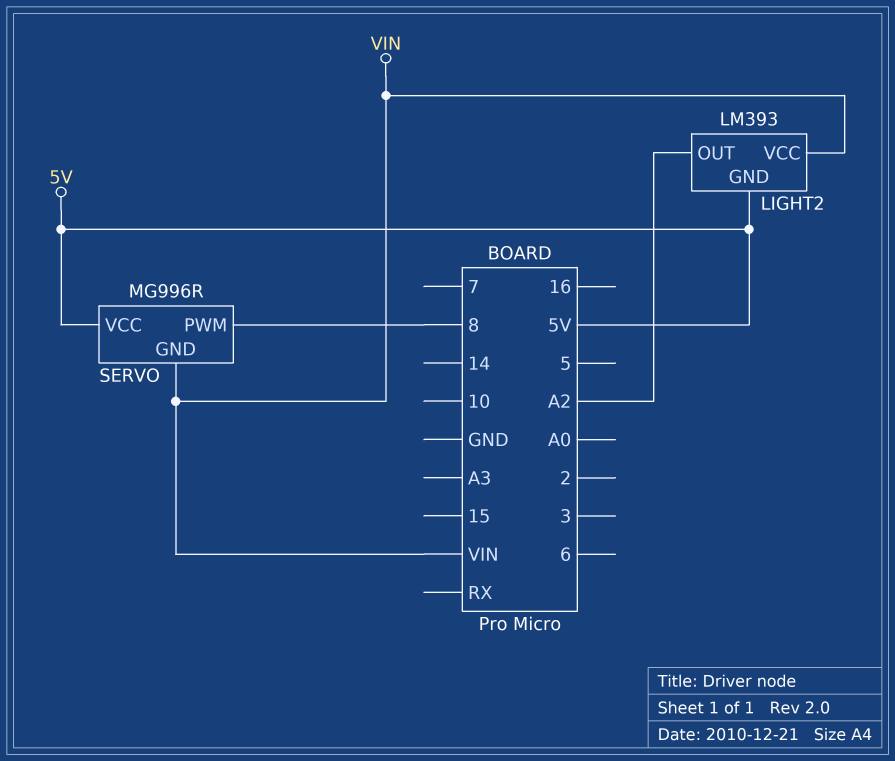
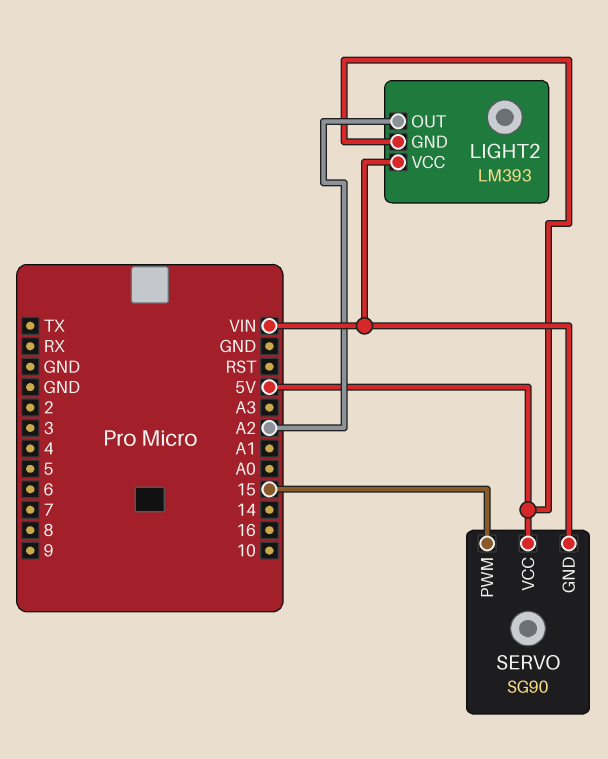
SERVO: MG996R -> SG90
SERVO pin PWM: 8 -> 15

